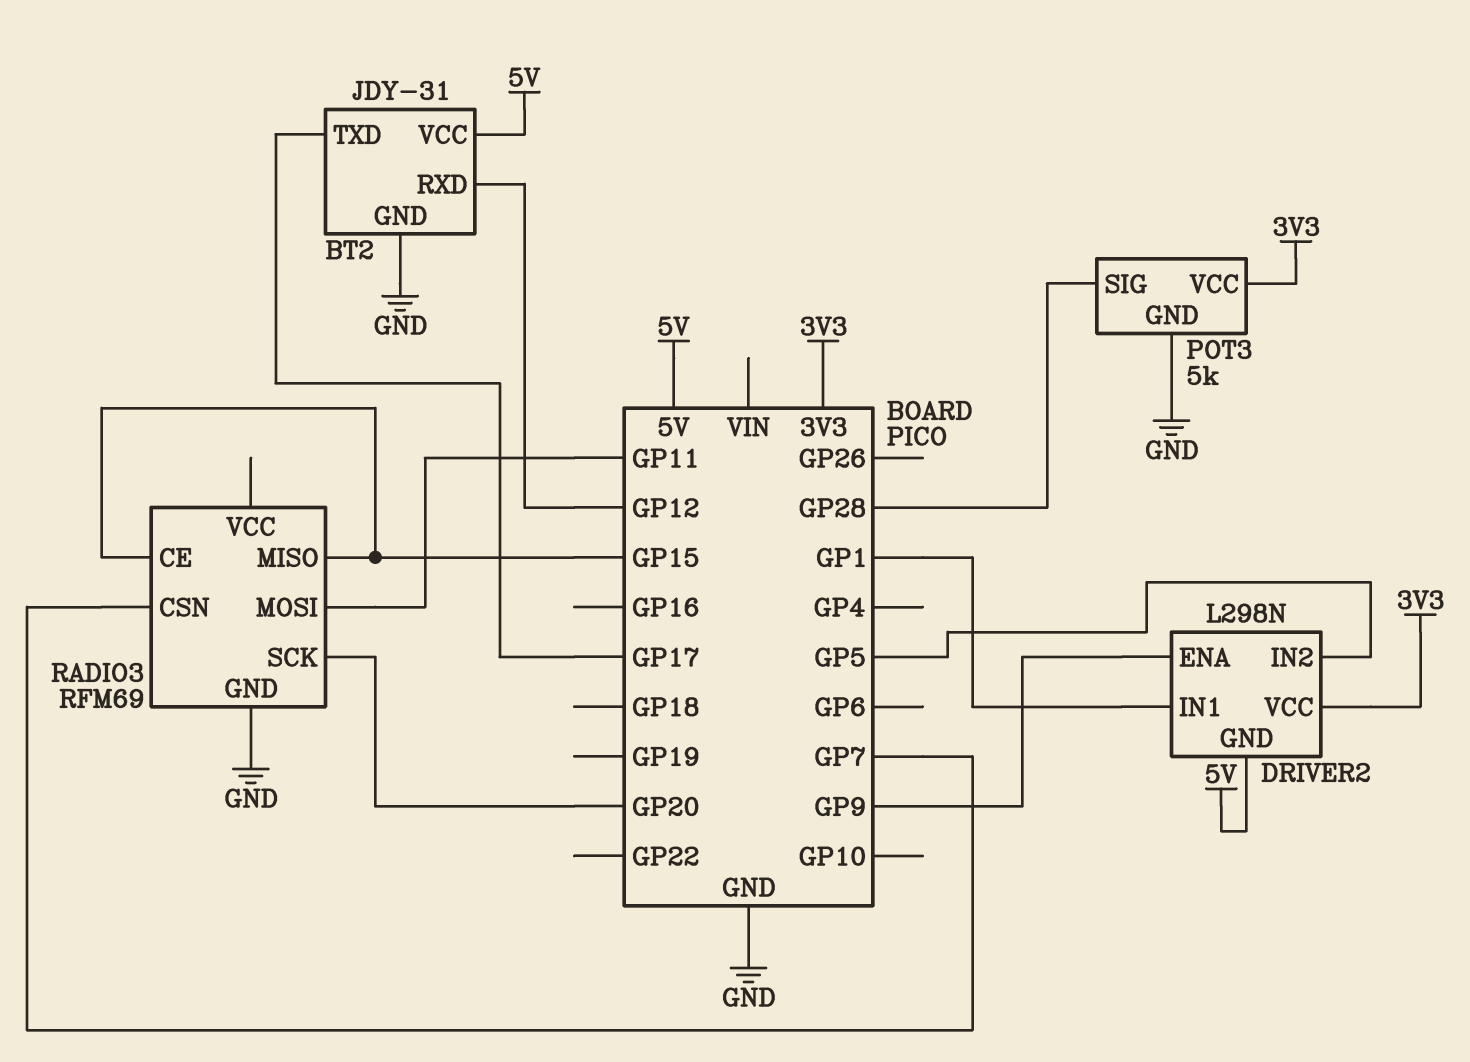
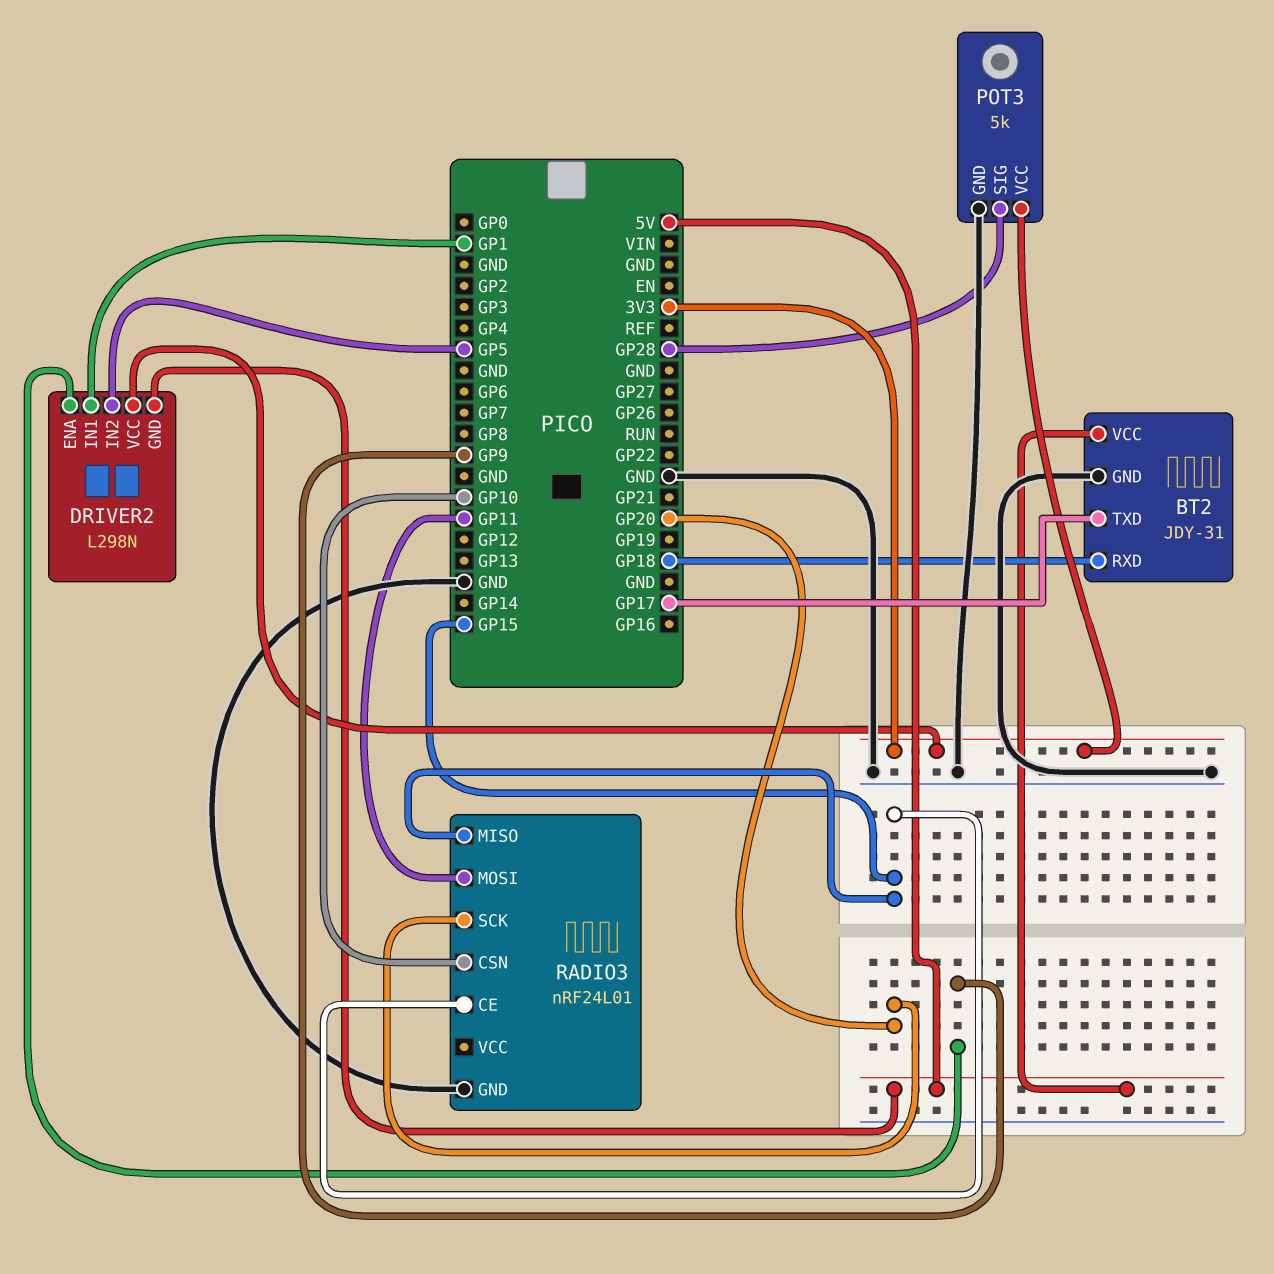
BT2 pin RXD: GP12 -> GP18
RADIO3: RFM69 -> nRF24L01
RADIO3 pin CSN: GP7 -> GP10

